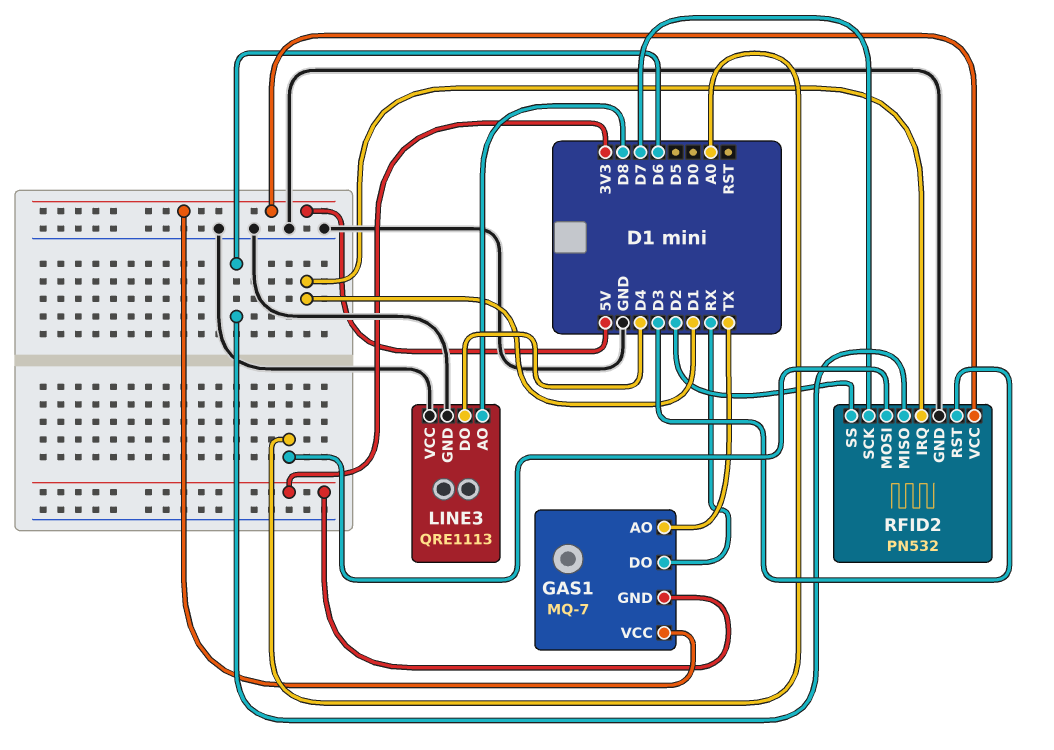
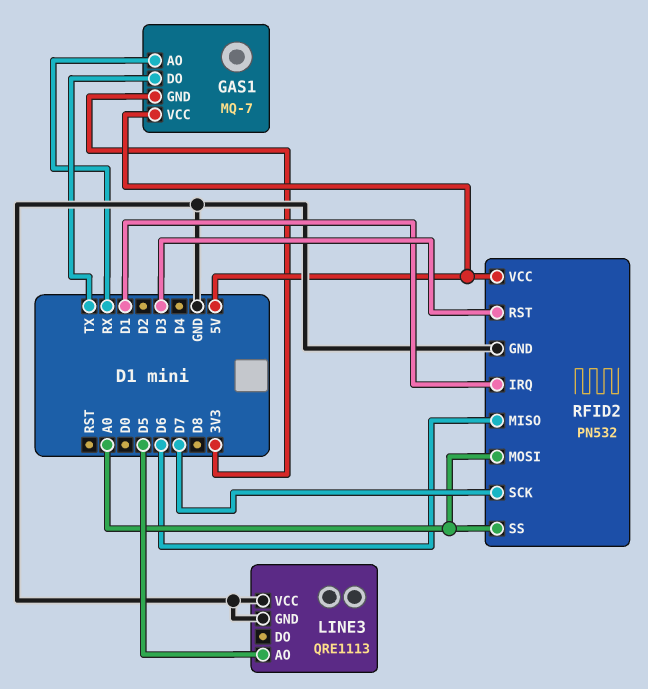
GAS1 pin AO: TX -> RX
GAS1 pin DO: RX -> TX
LINE3 pin AO: D8 -> D5
LINE3 pin DO: D4 -> none
RFID2 pin SS: D2 -> A0

